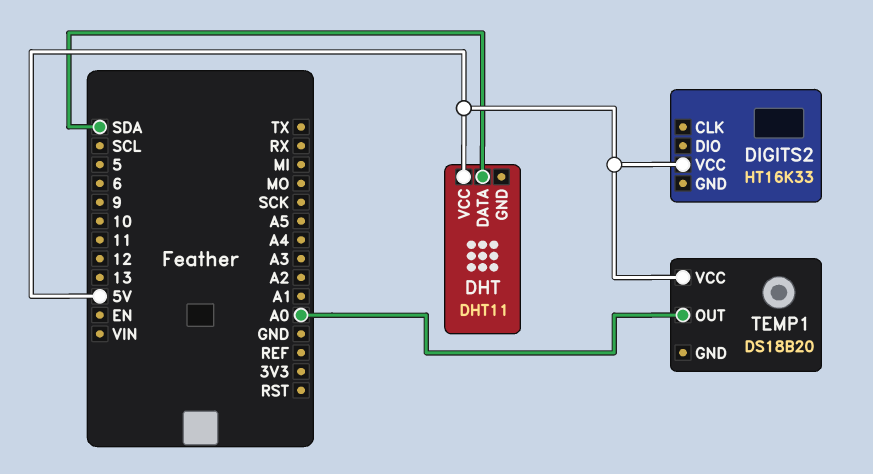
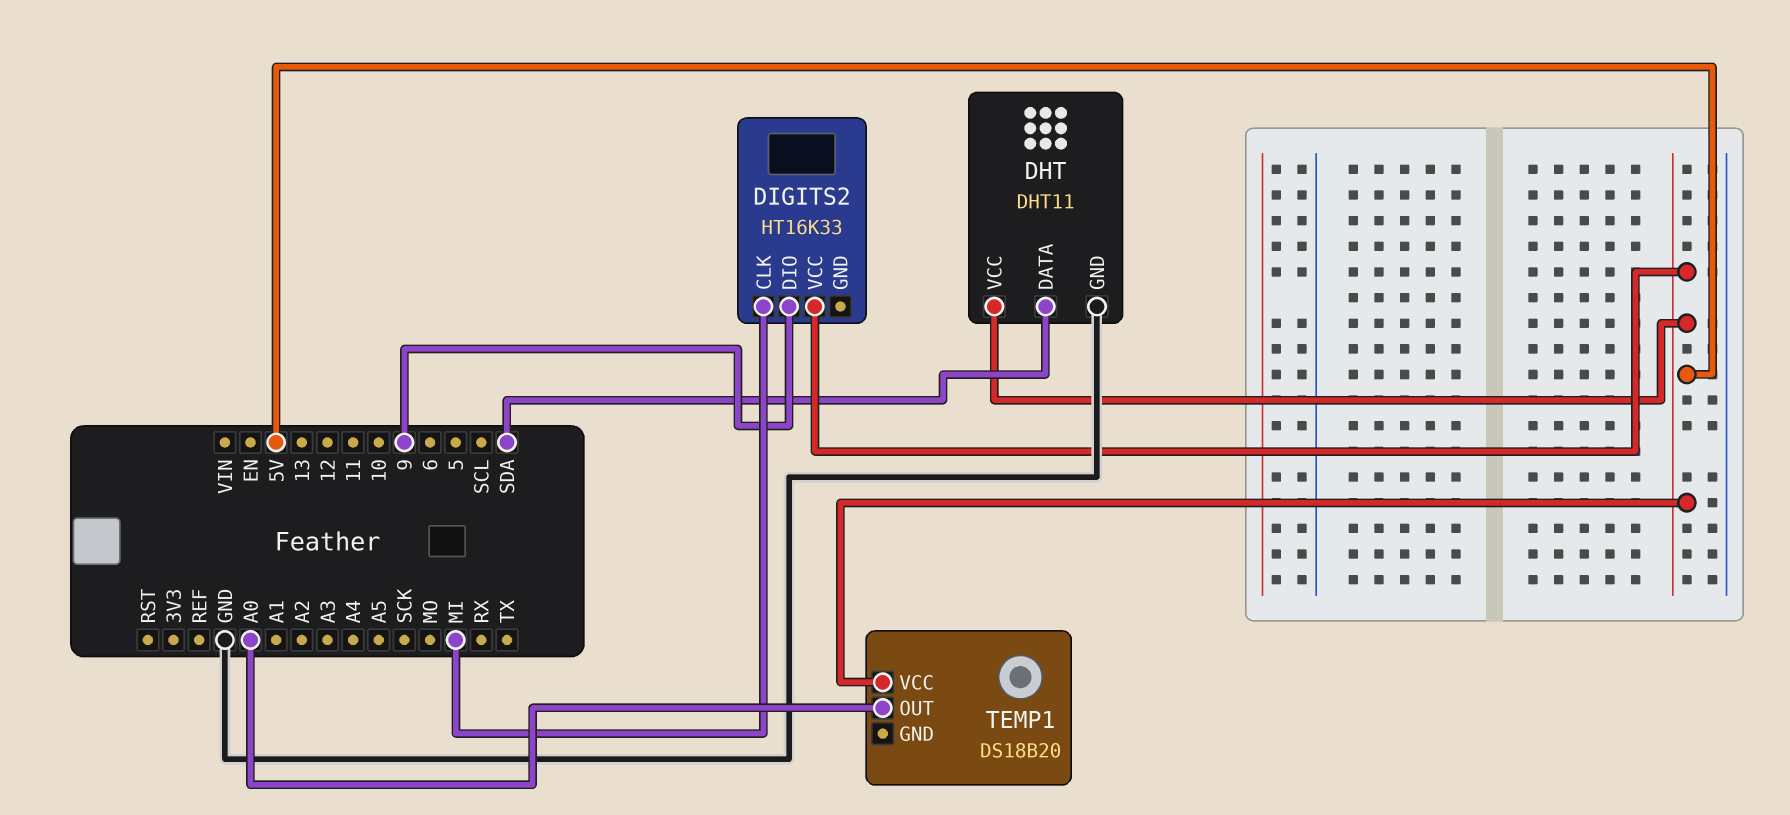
DHT pin GND: none -> GND
DIGITS2 pin CLK: none -> MI
DIGITS2 pin DIO: none -> 9

